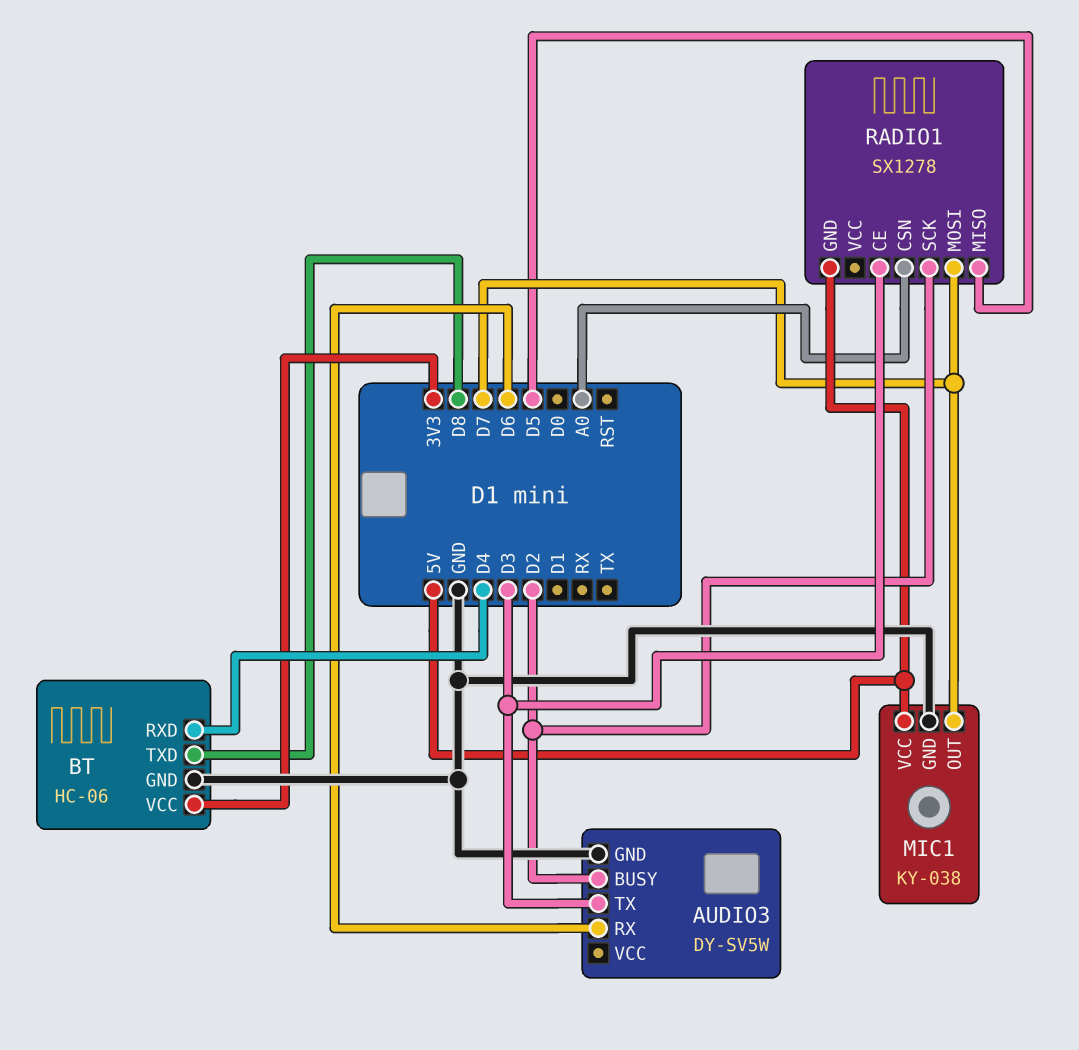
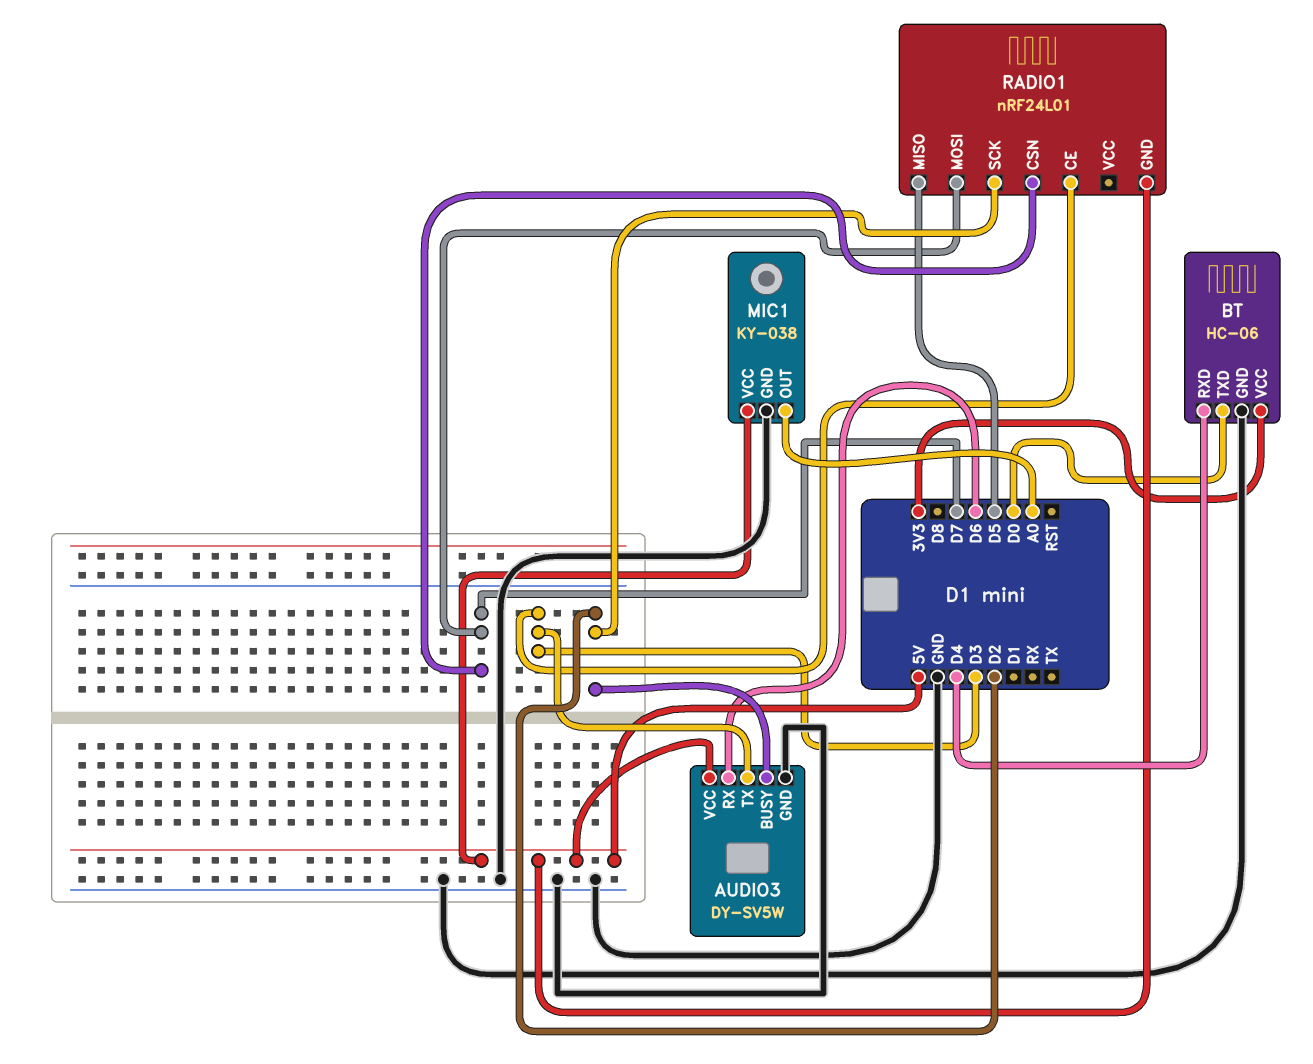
AUDIO3 pin VCC: none -> 5V
BT pin TXD: D8 -> D0
MIC1 pin OUT: D7 -> A0
RADIO1: SX1278 -> nRF24L01
RADIO1 pin CSN: A0 -> D7

